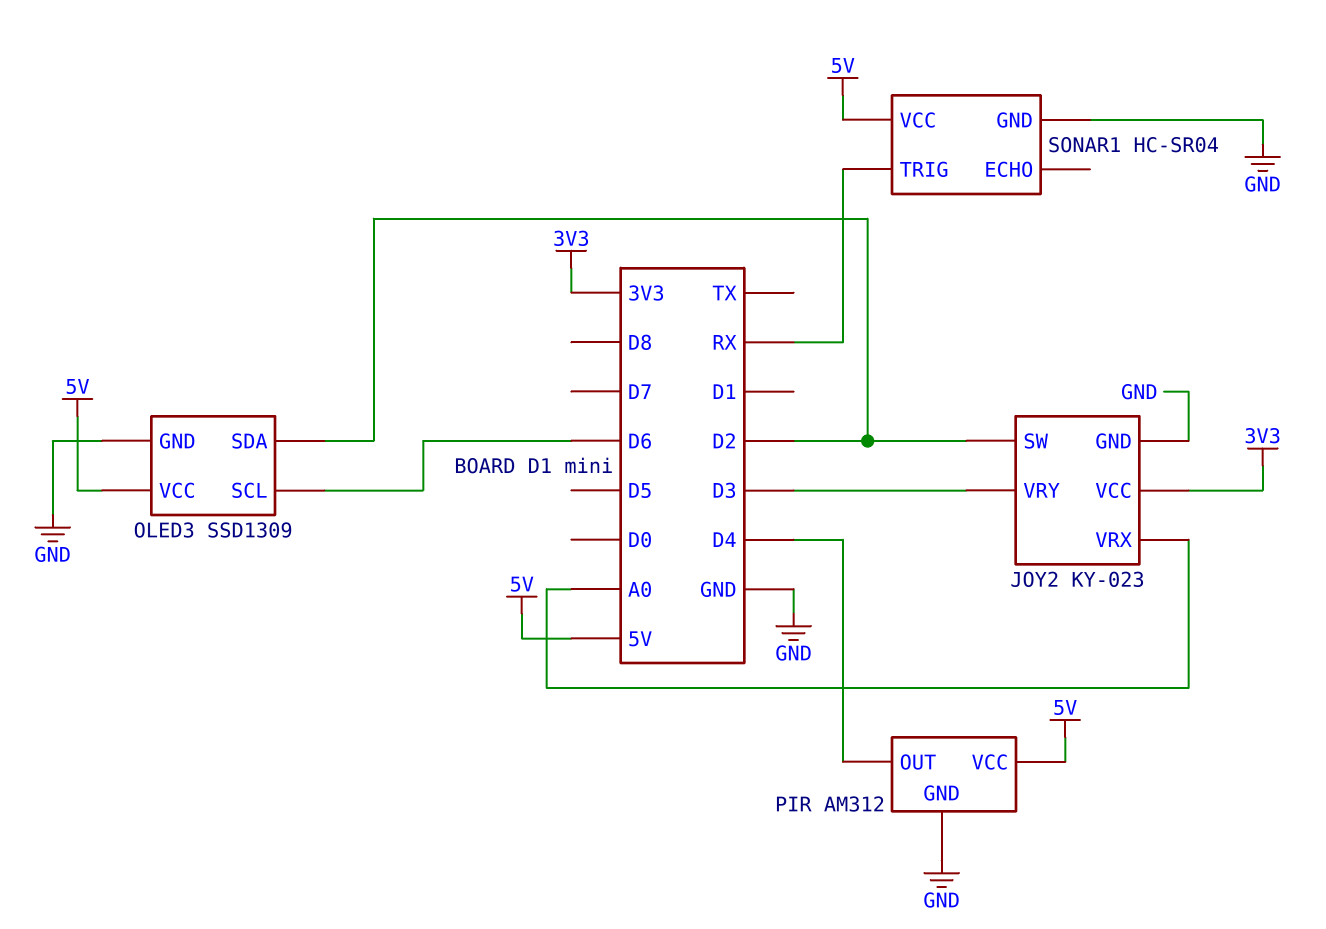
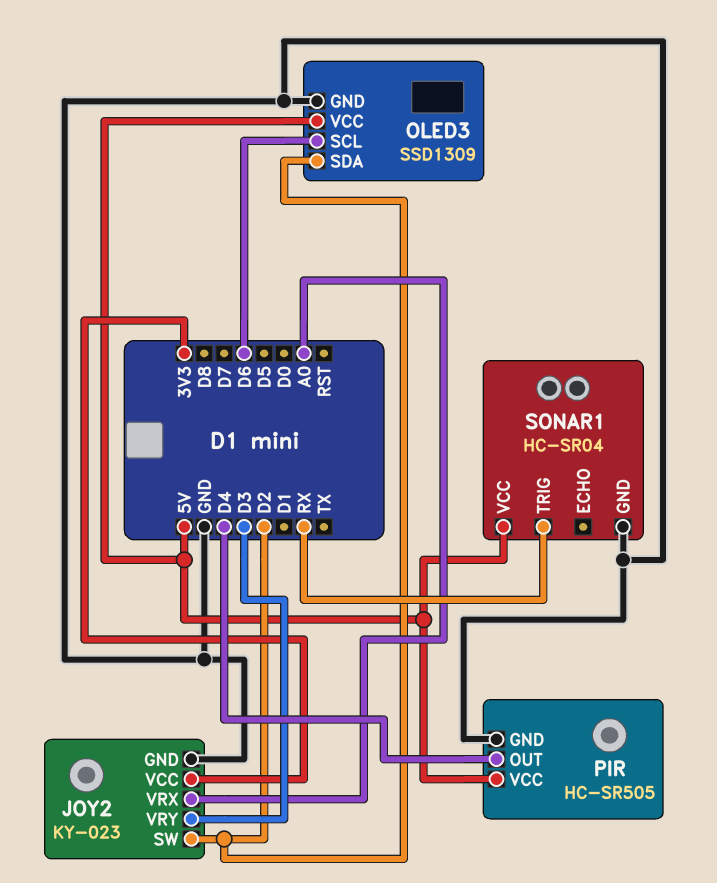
PIR: AM312 -> HC-SR505

